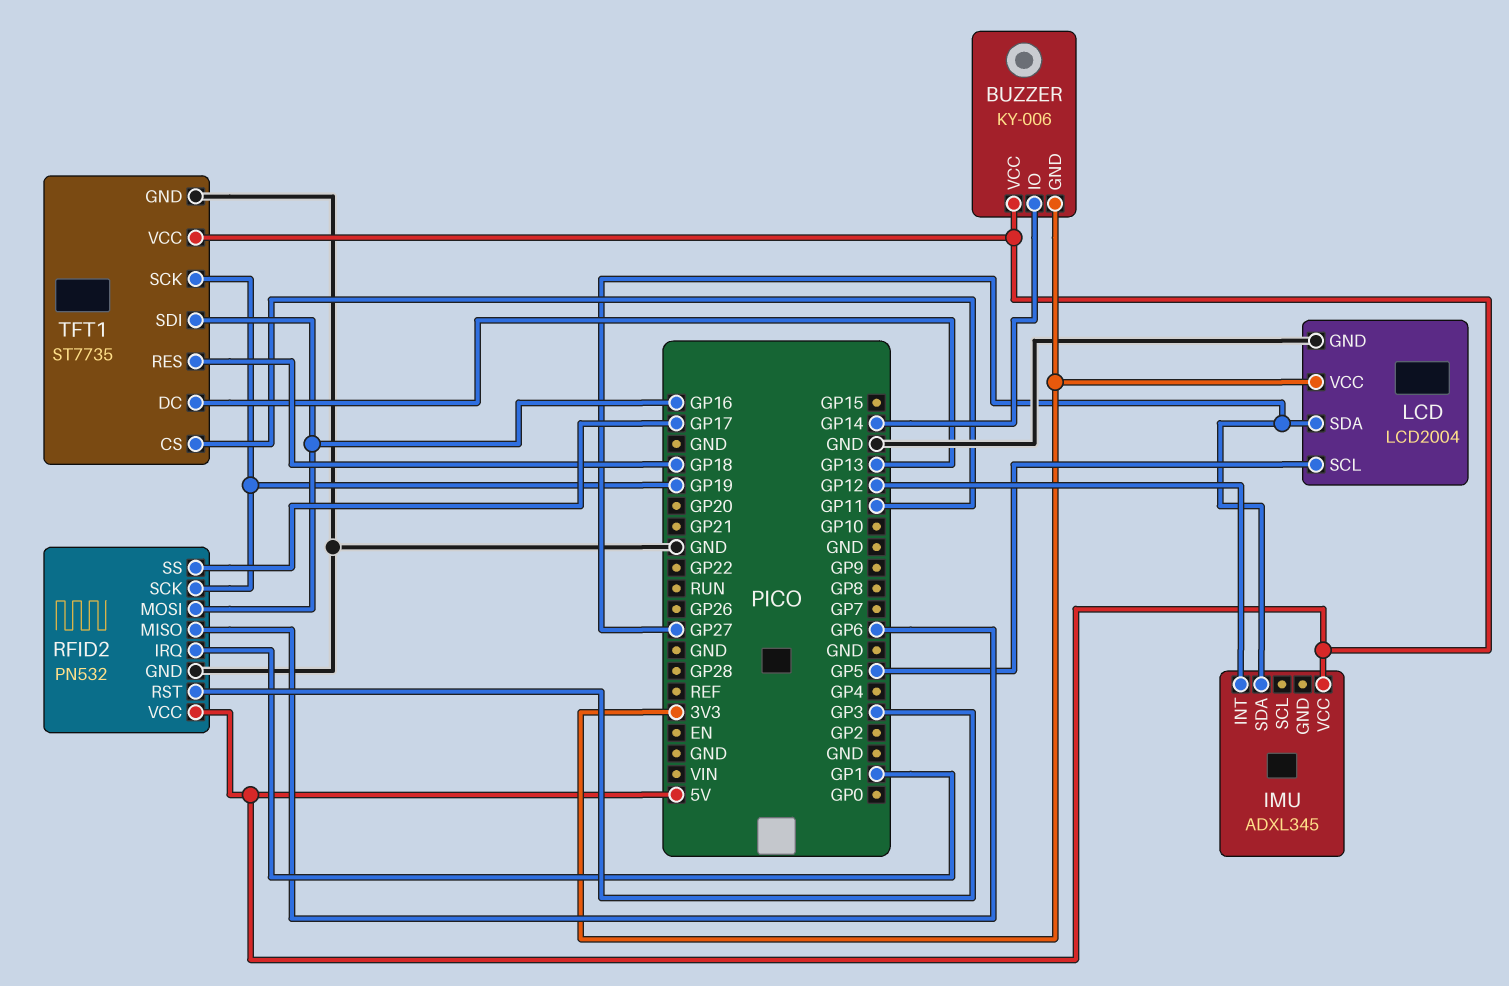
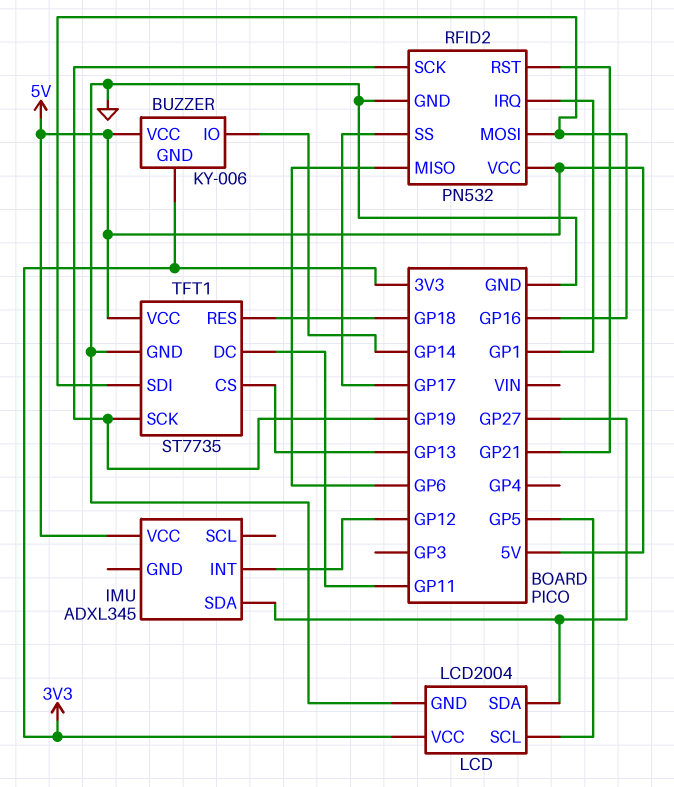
RFID2 pin RST: GP3 -> GP21
TFT1 pin CS: GP11 -> GP13
TFT1 pin DC: GP13 -> GP11

